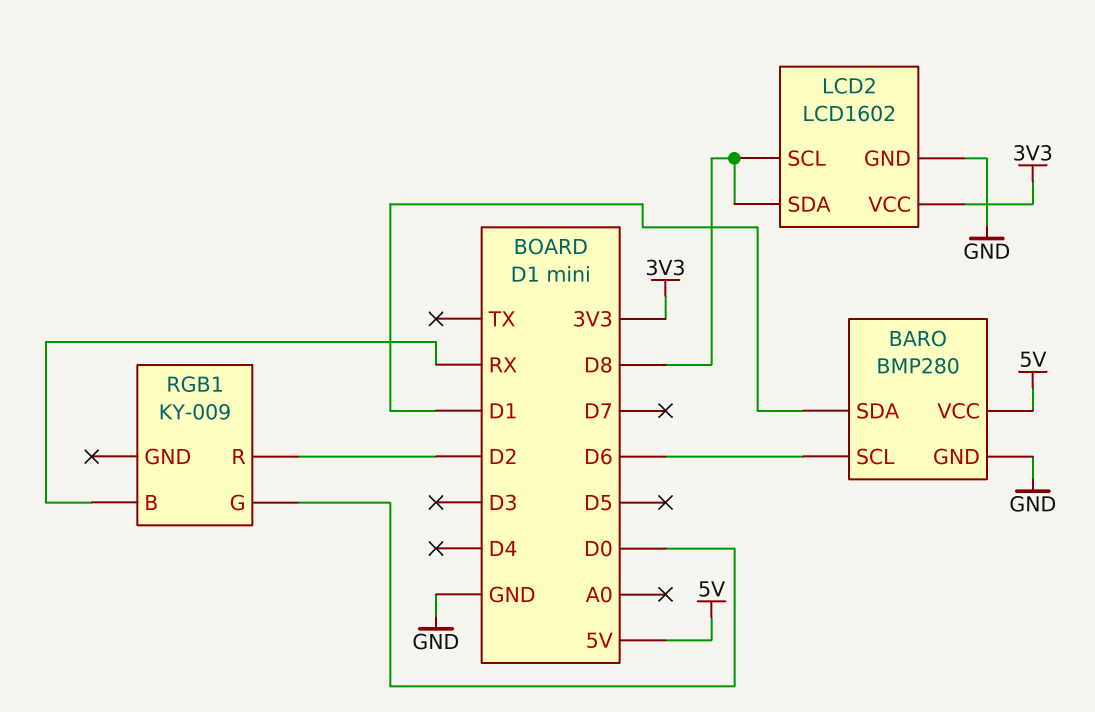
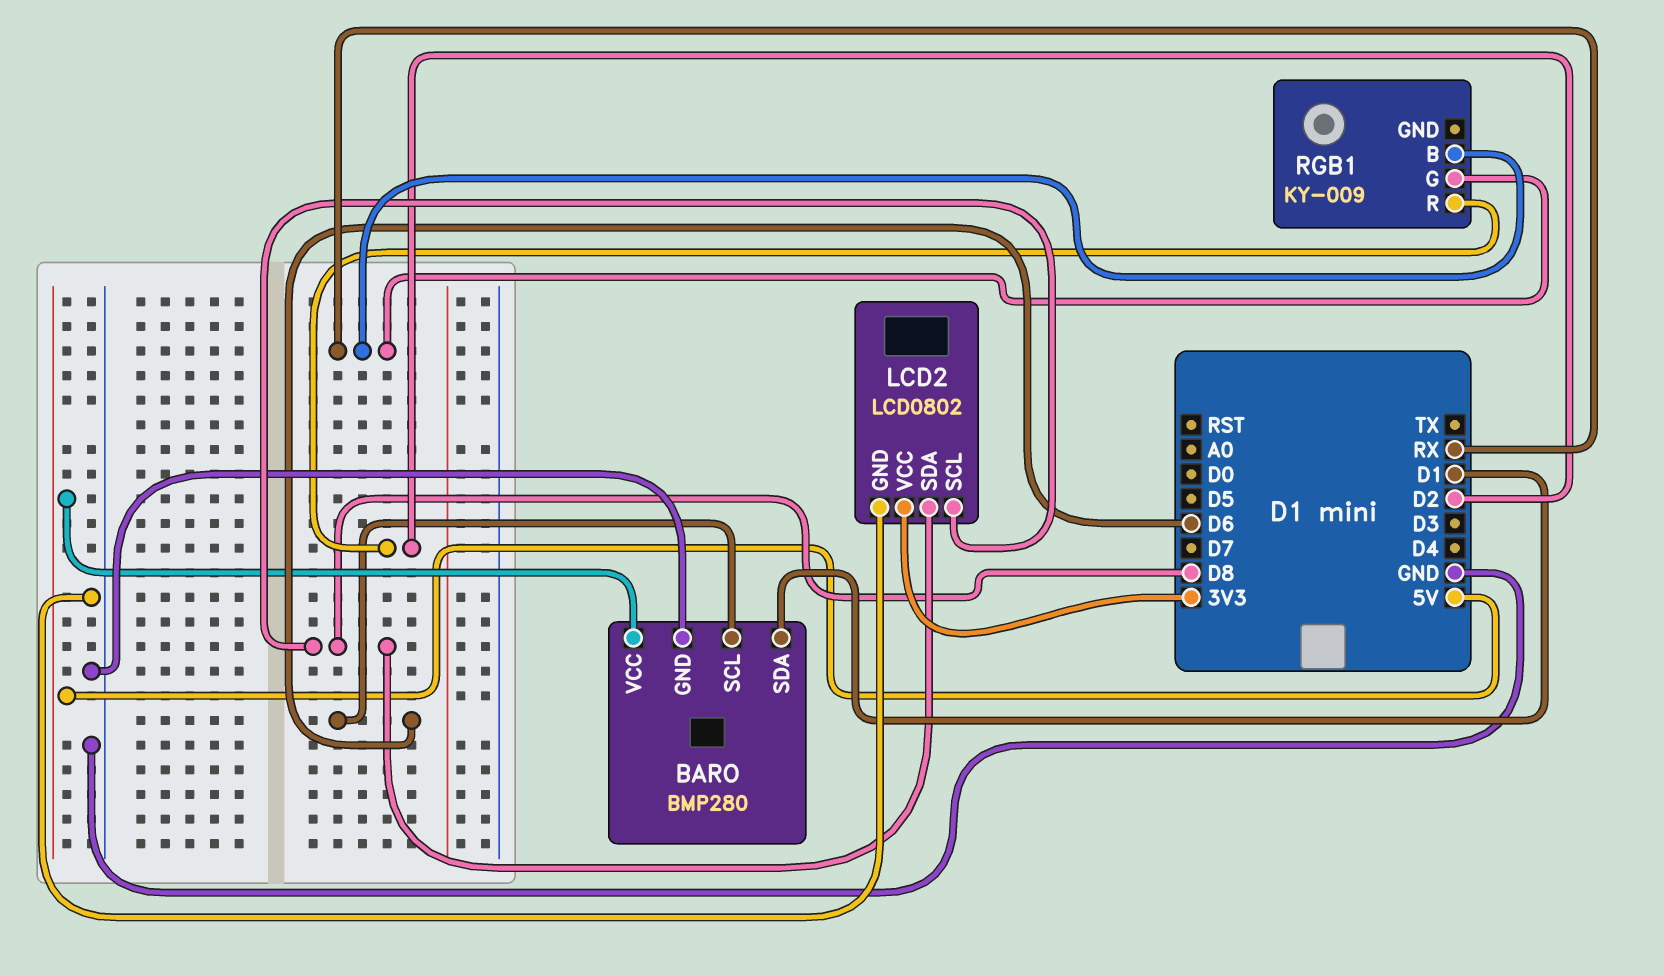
LCD2: LCD1602 -> LCD0802
RGB1 pin G: D0 -> RX

